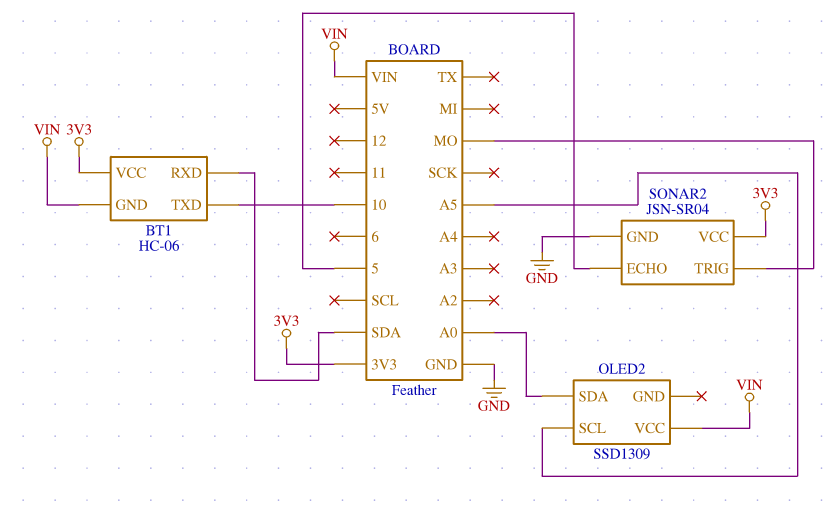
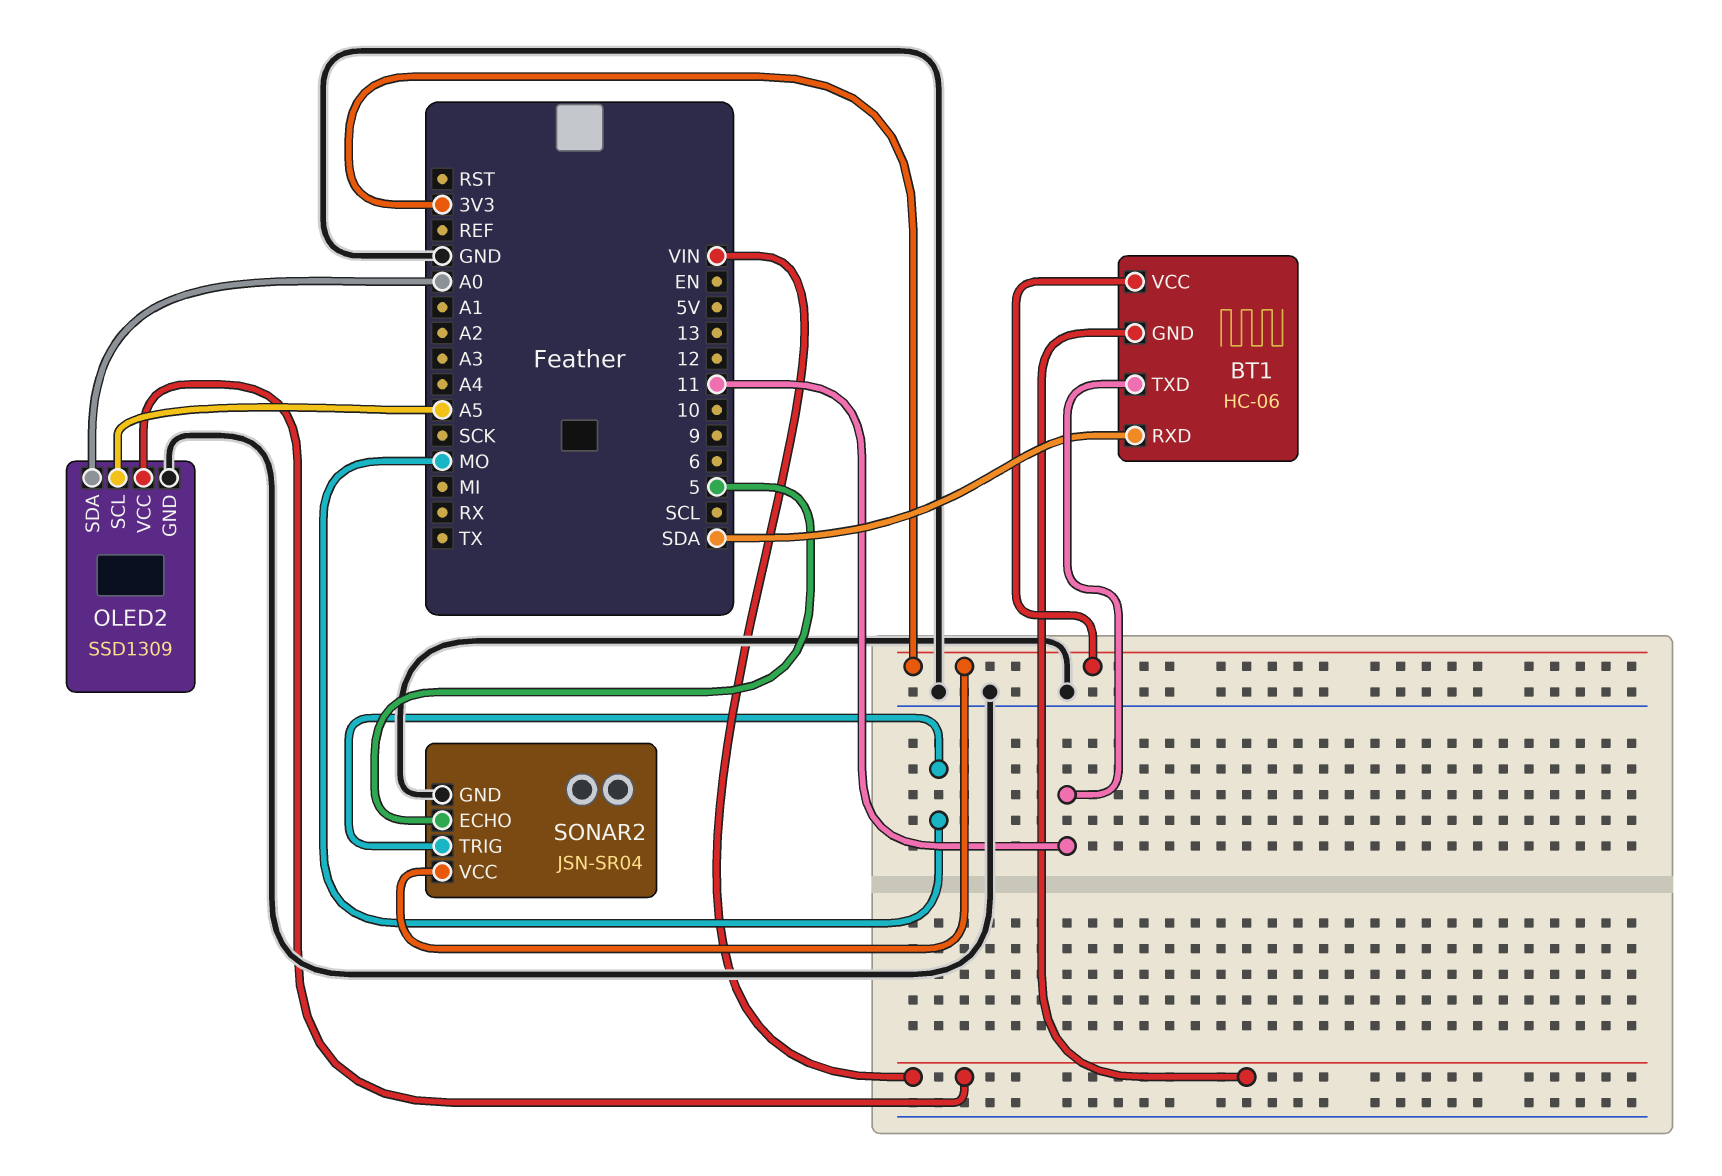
BT1 pin TXD: 10 -> 11
OLED2 pin GND: none -> GND

